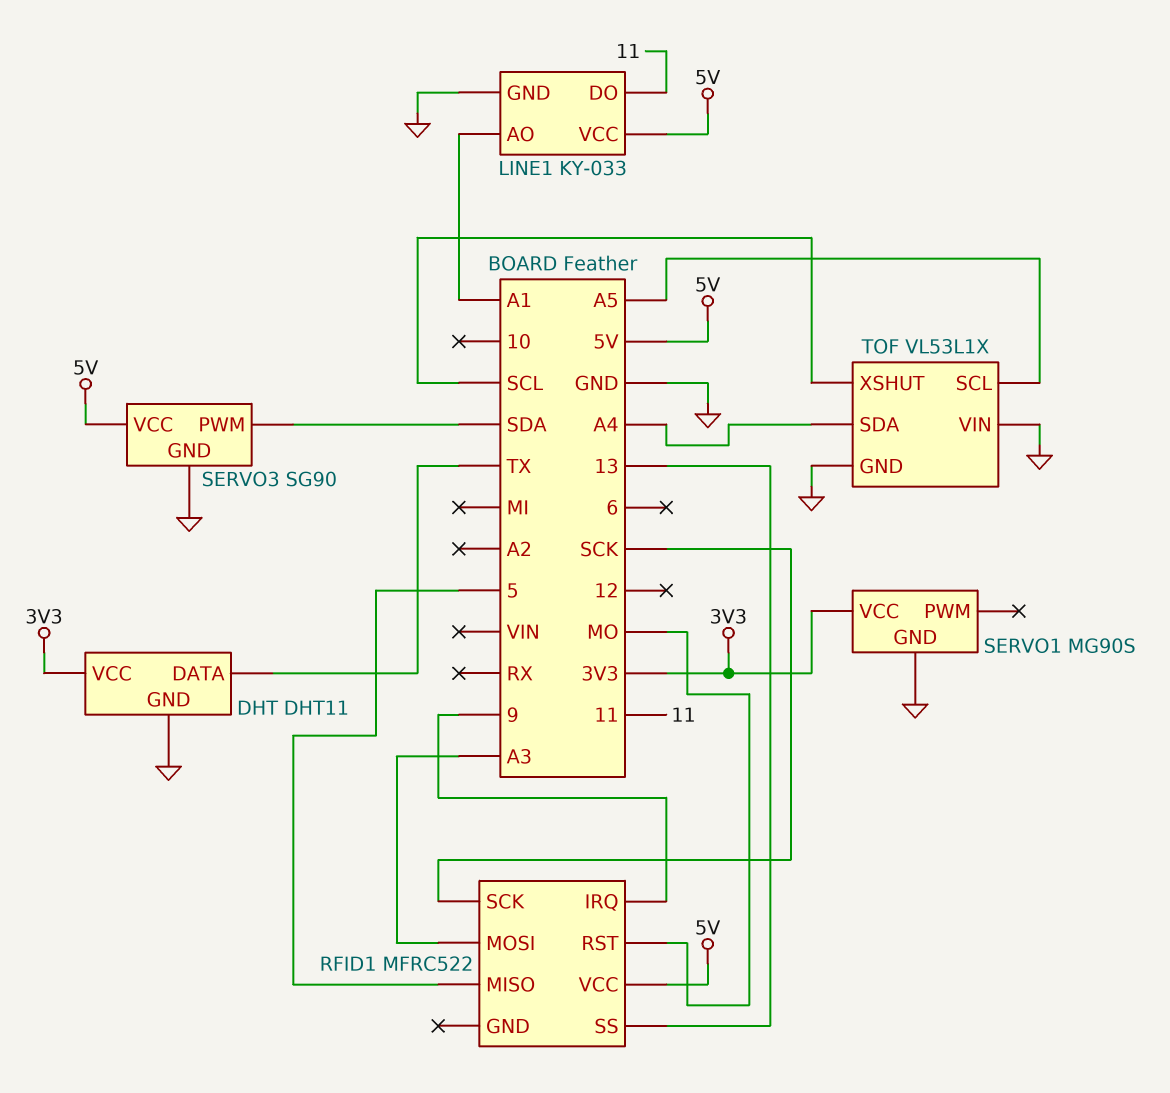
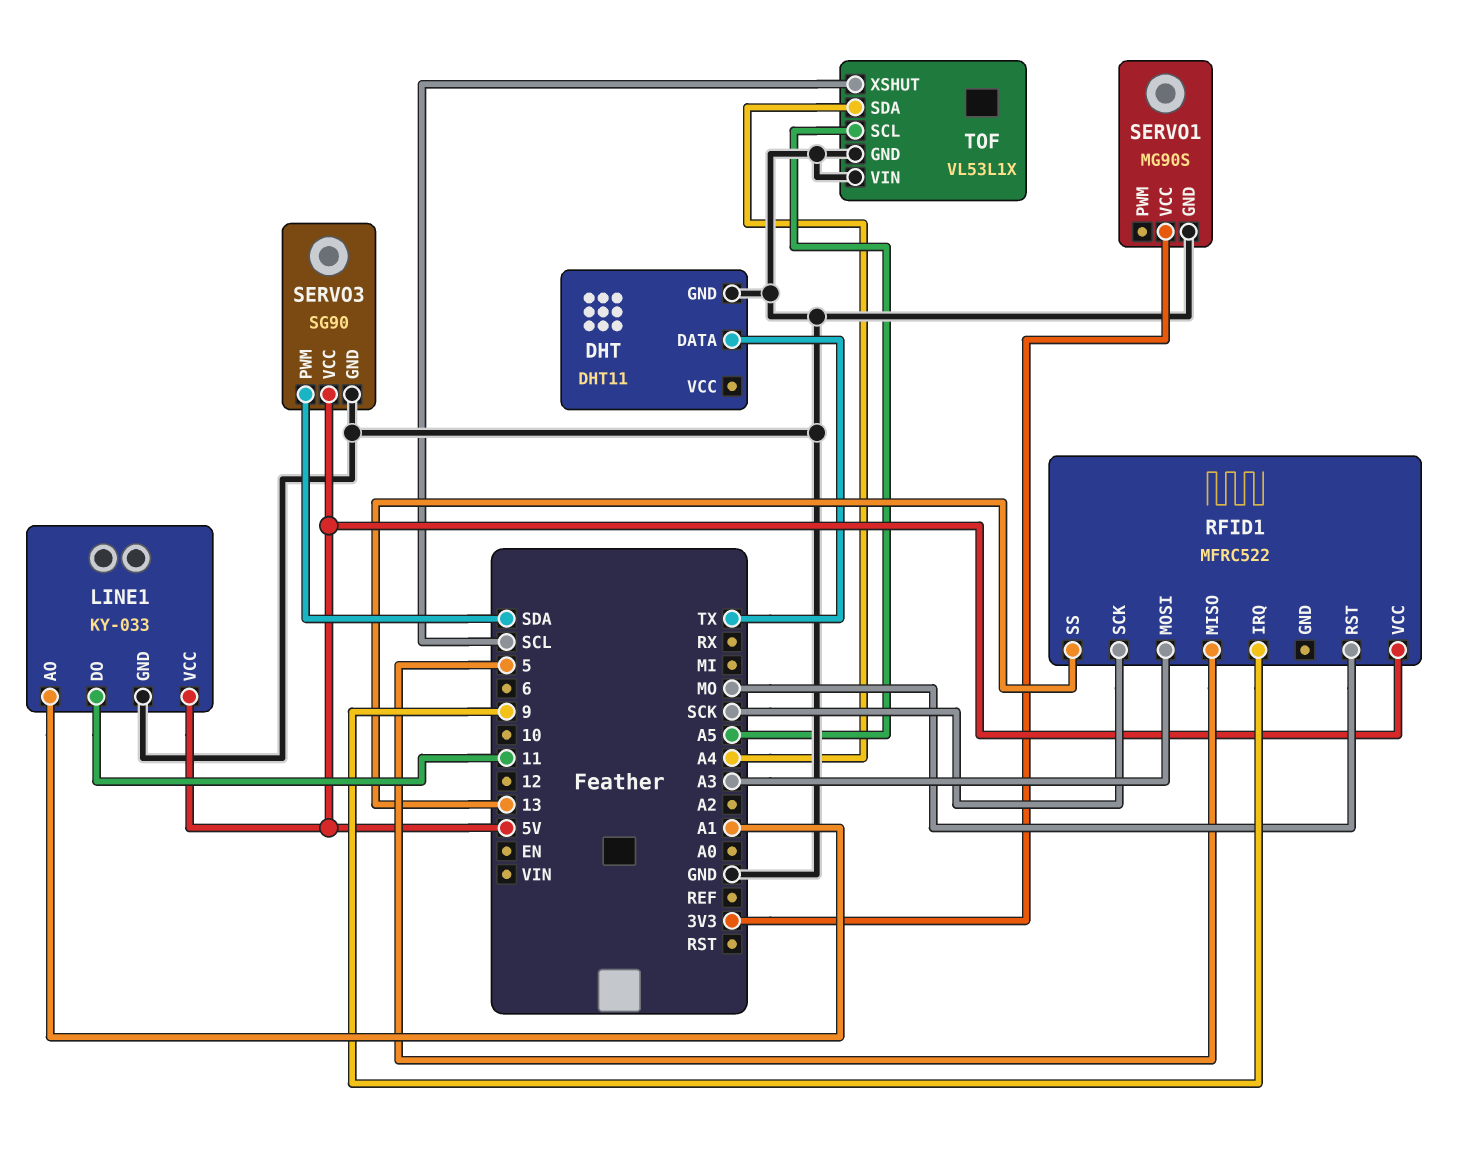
DHT pin VCC: 3V3 -> none

